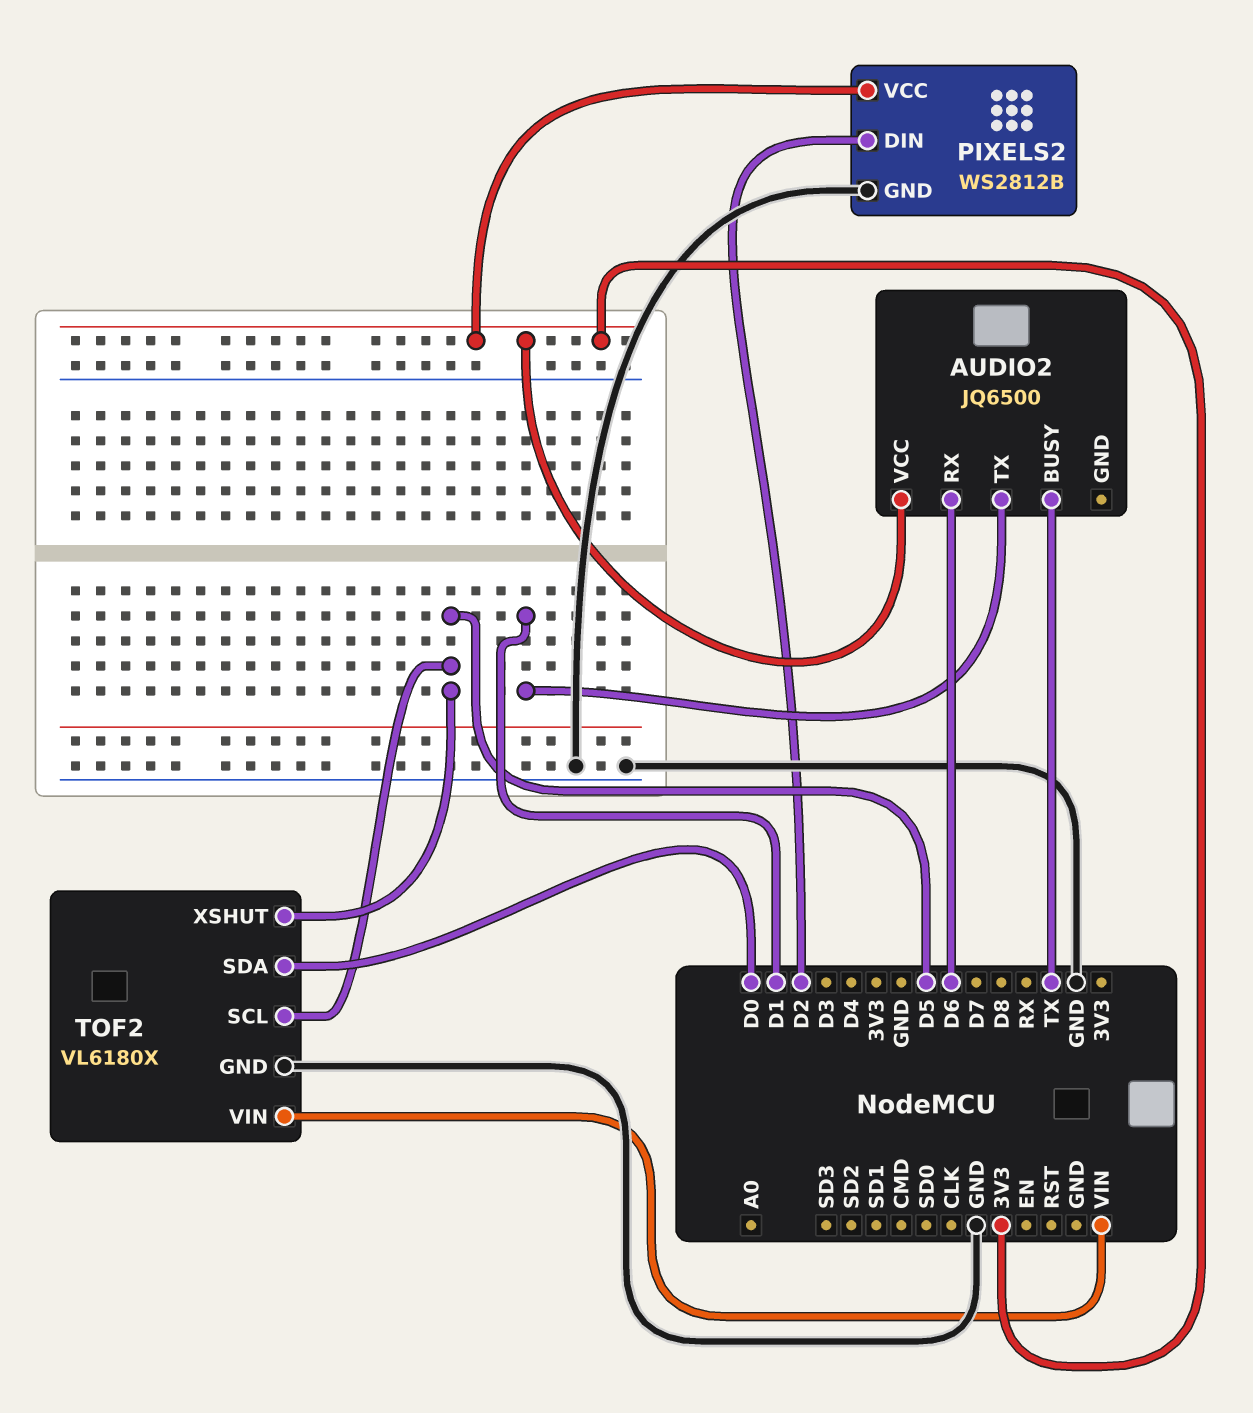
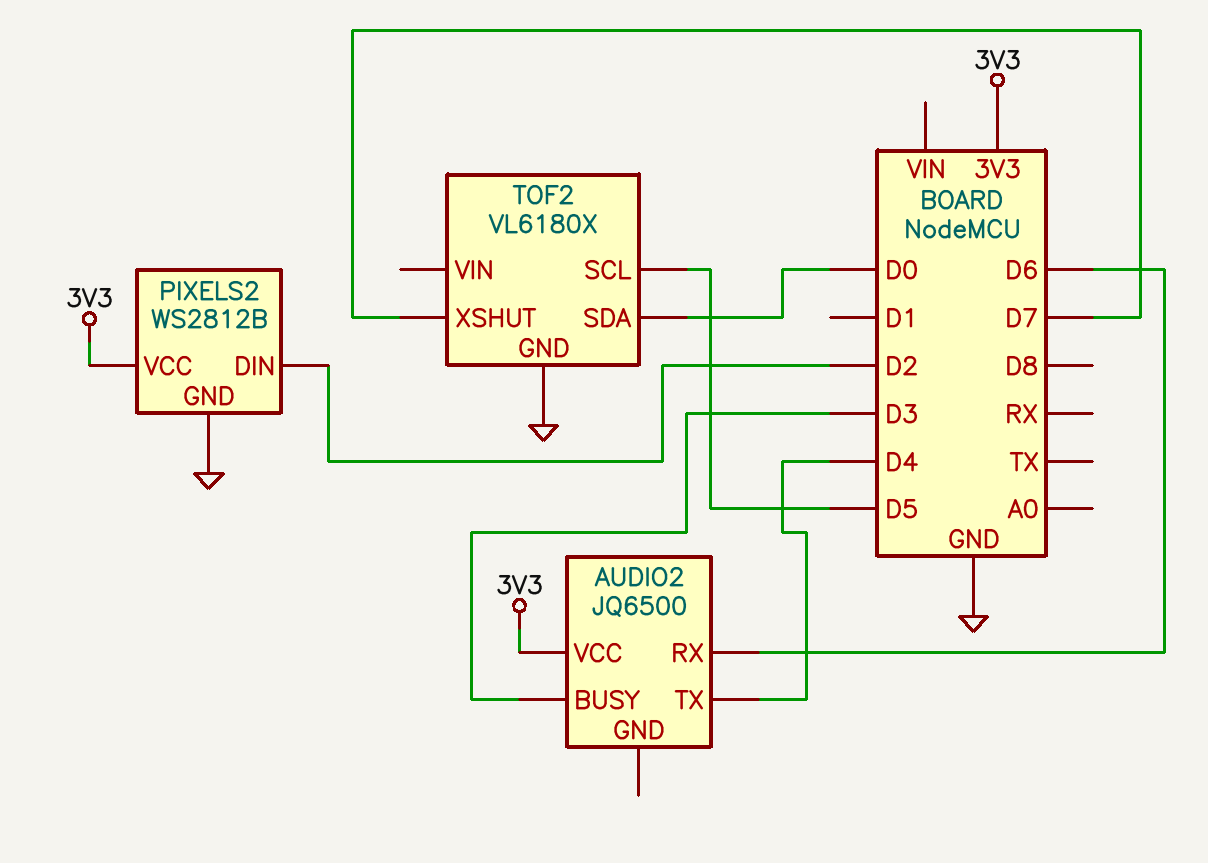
AUDIO2 pin BUSY: TX -> D3
AUDIO2 pin TX: D1 -> D4
TOF2 pin VIN: VIN -> none
TOF2 pin XSHUT: D5 -> D7

